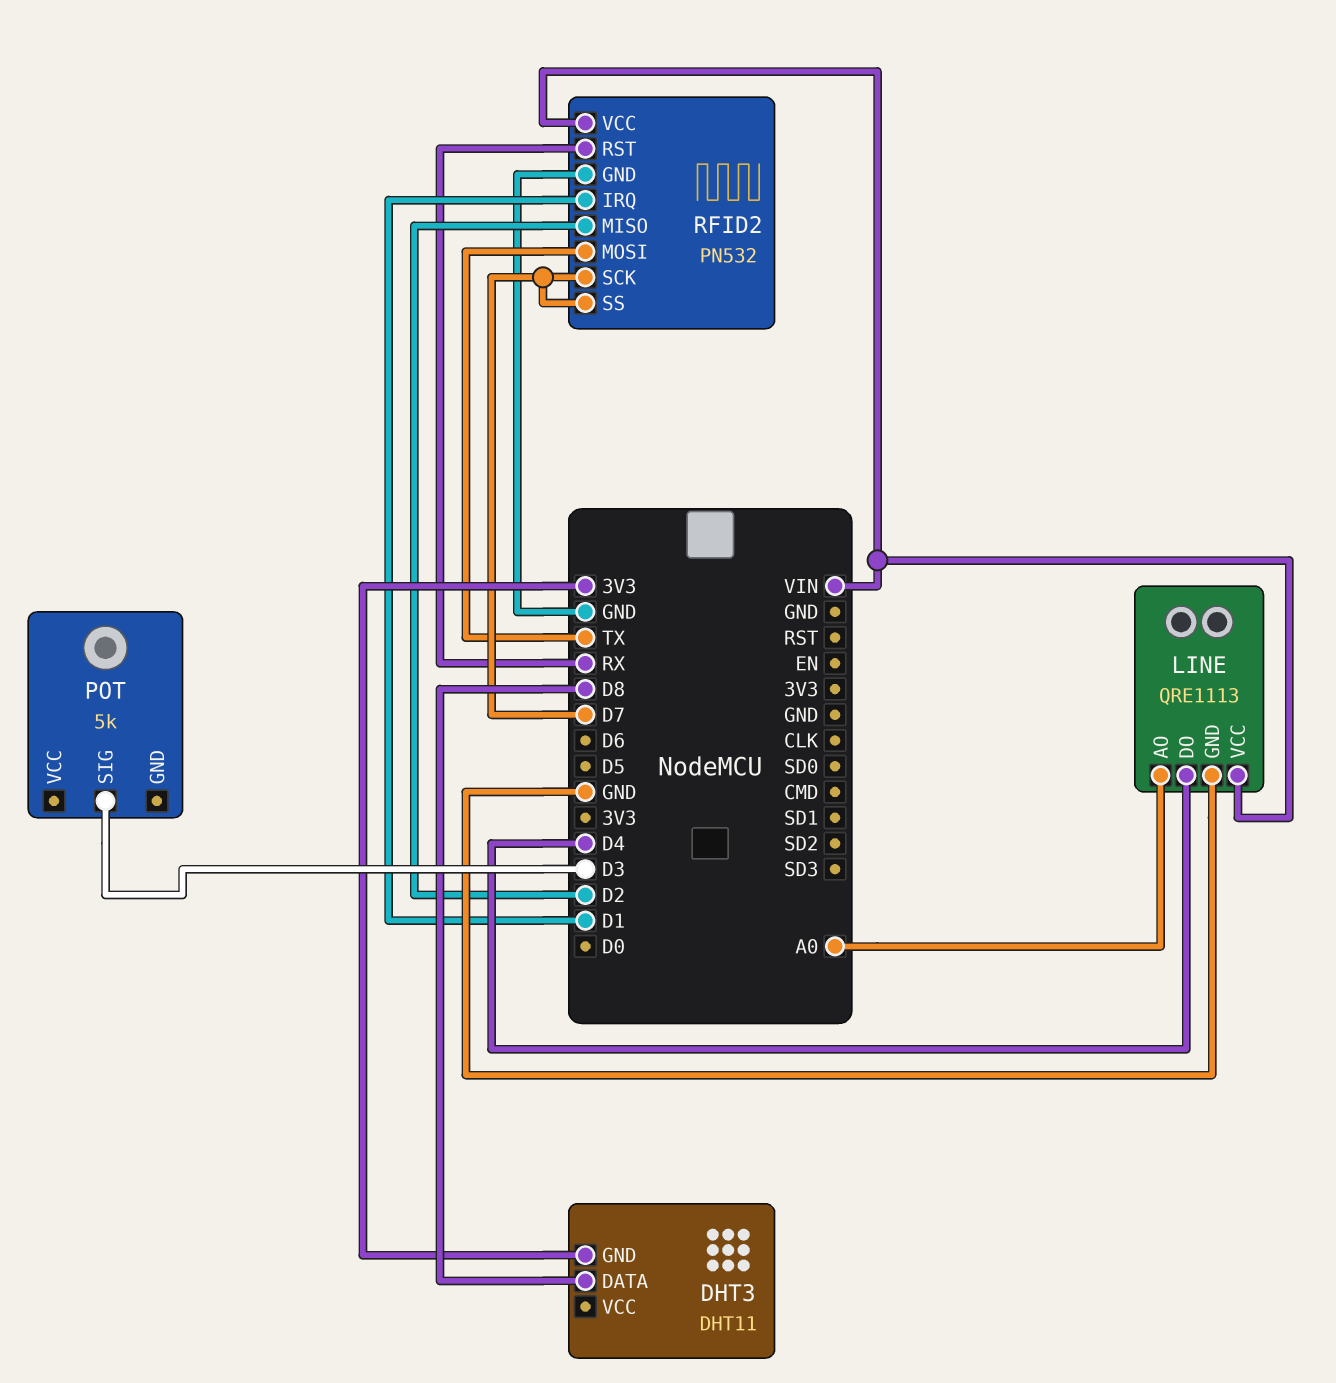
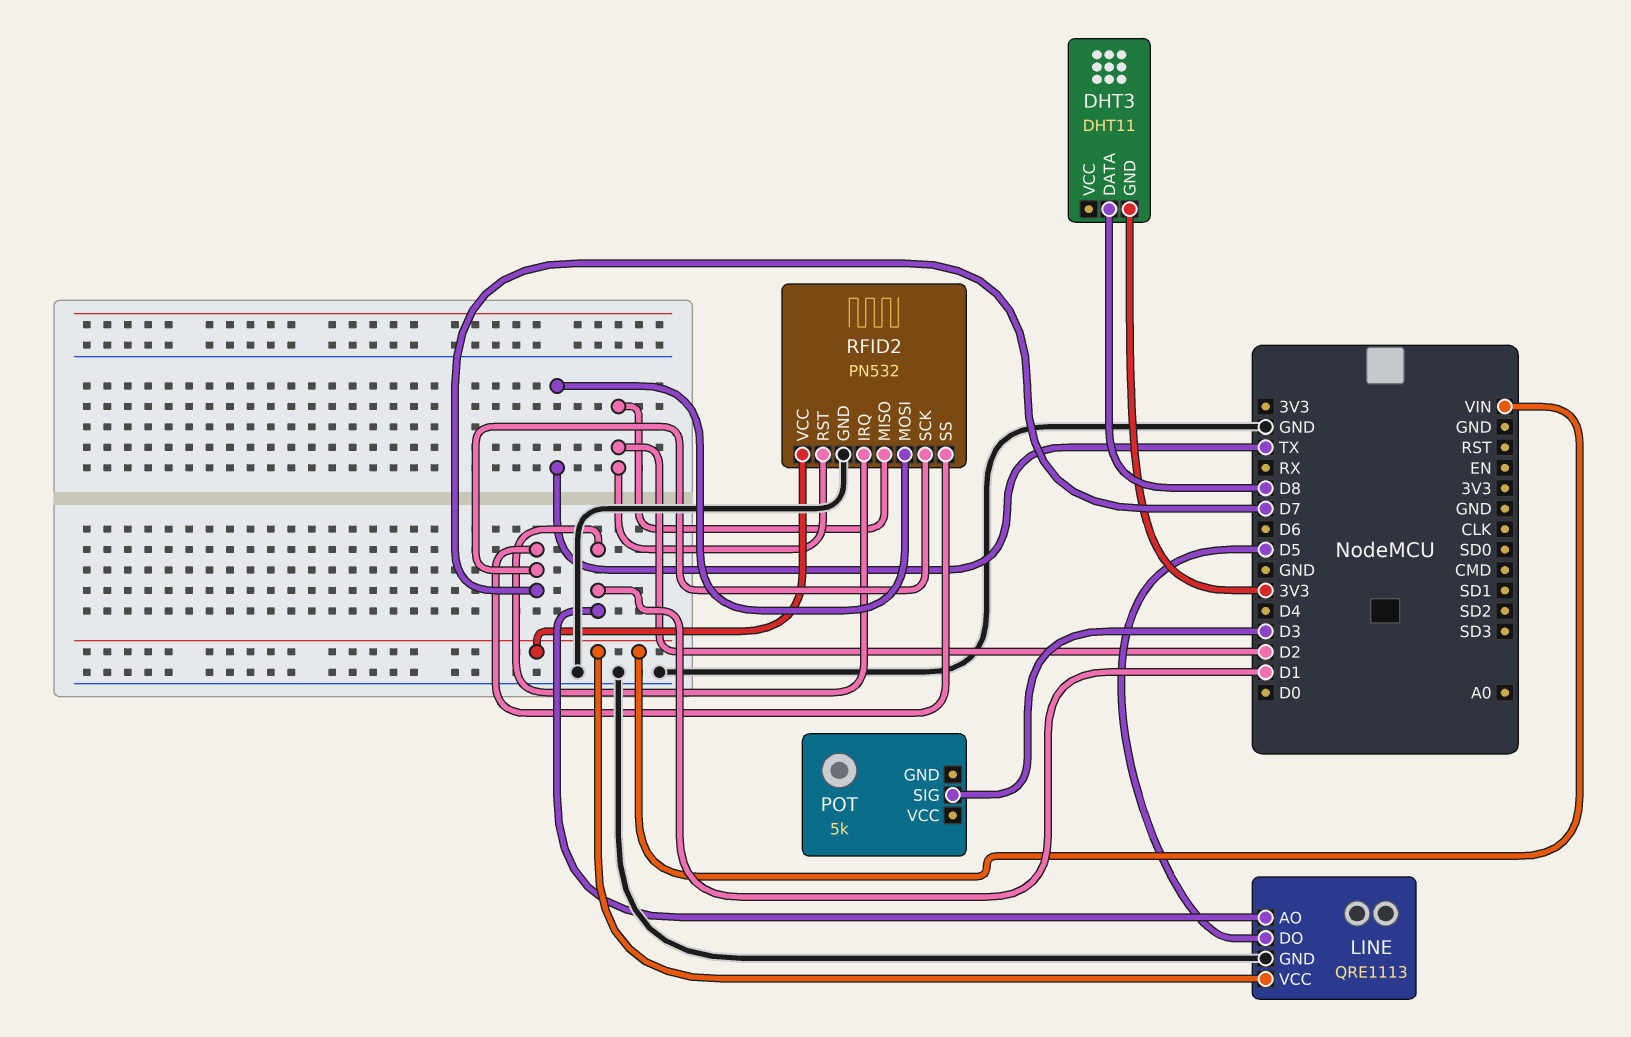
LINE pin AO: A0 -> D1
LINE pin DO: D4 -> D5
RFID2 pin RST: RX -> D2

